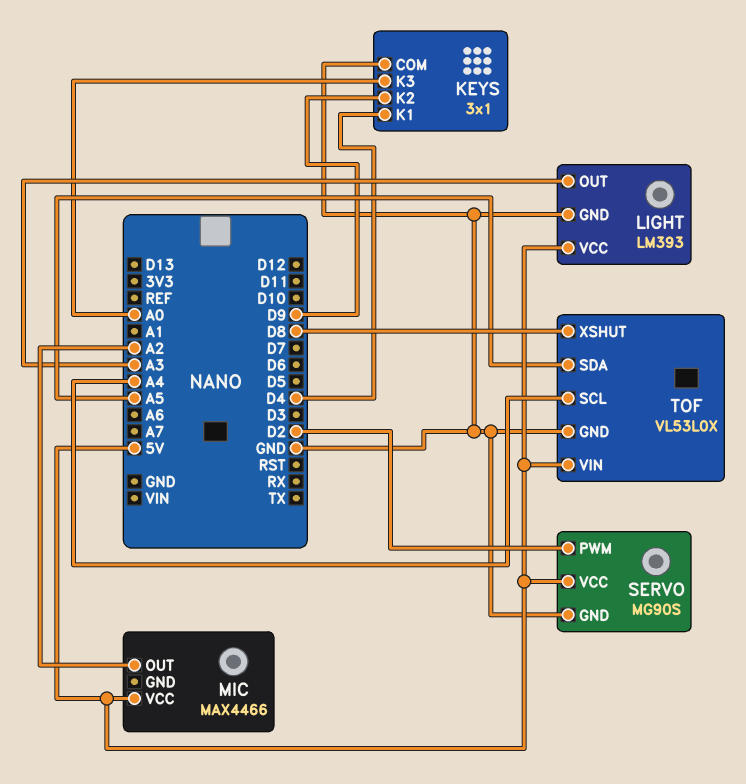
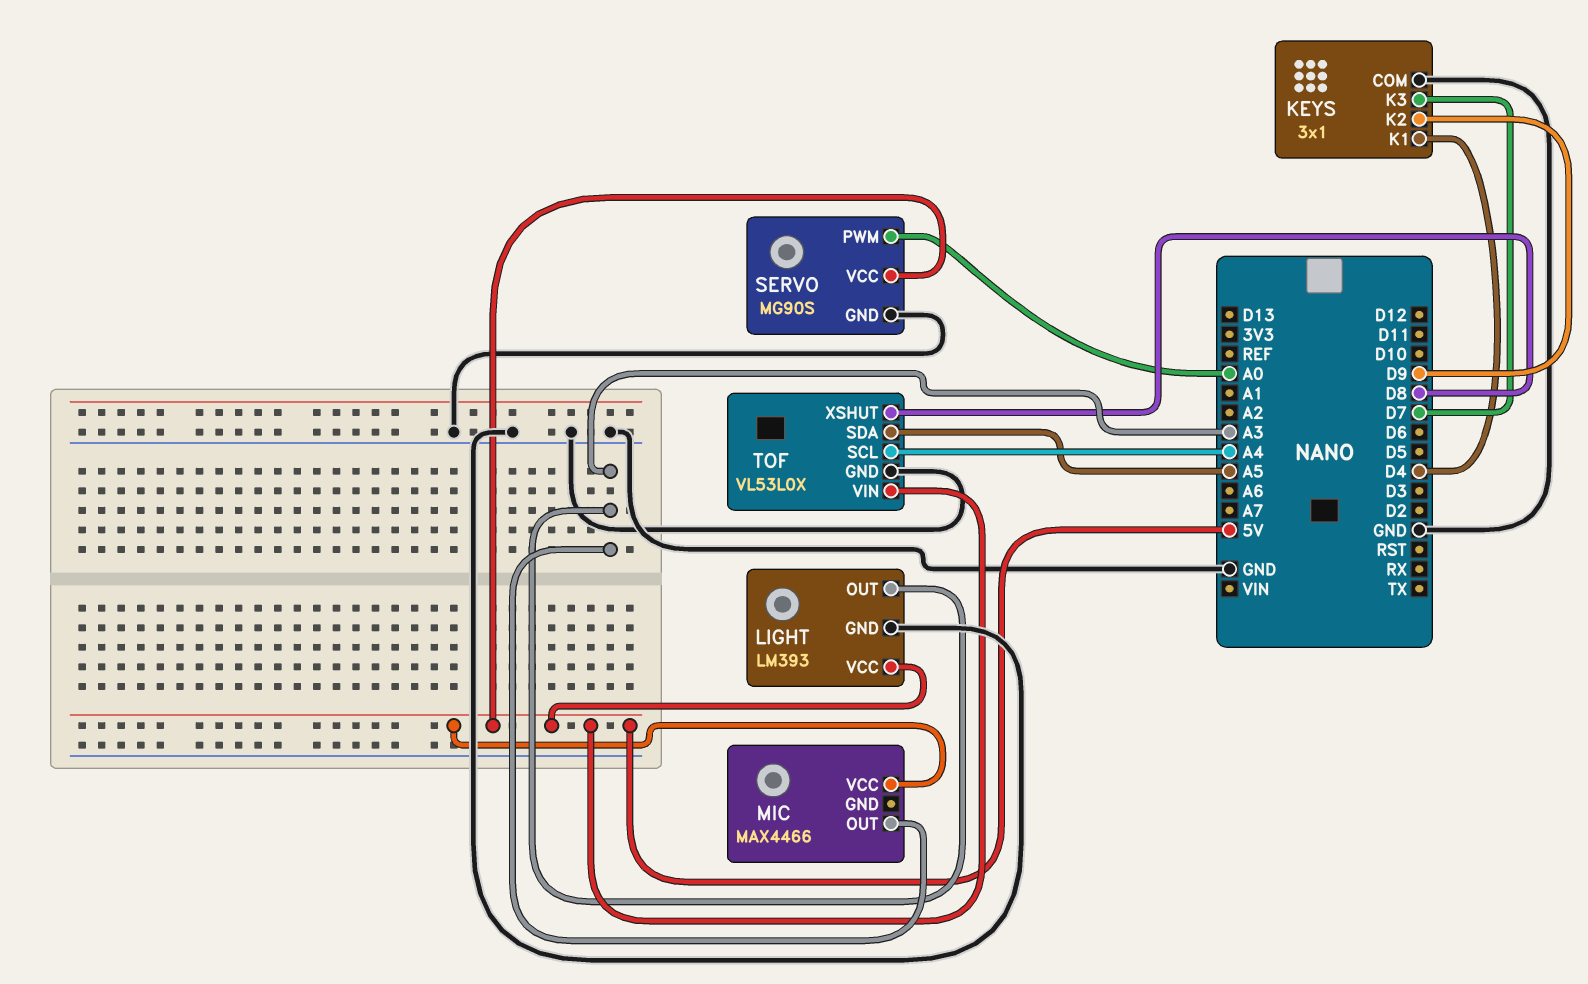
KEYS pin K3: A0 -> D7
MIC pin OUT: A2 -> A3
SERVO pin PWM: D2 -> A0

